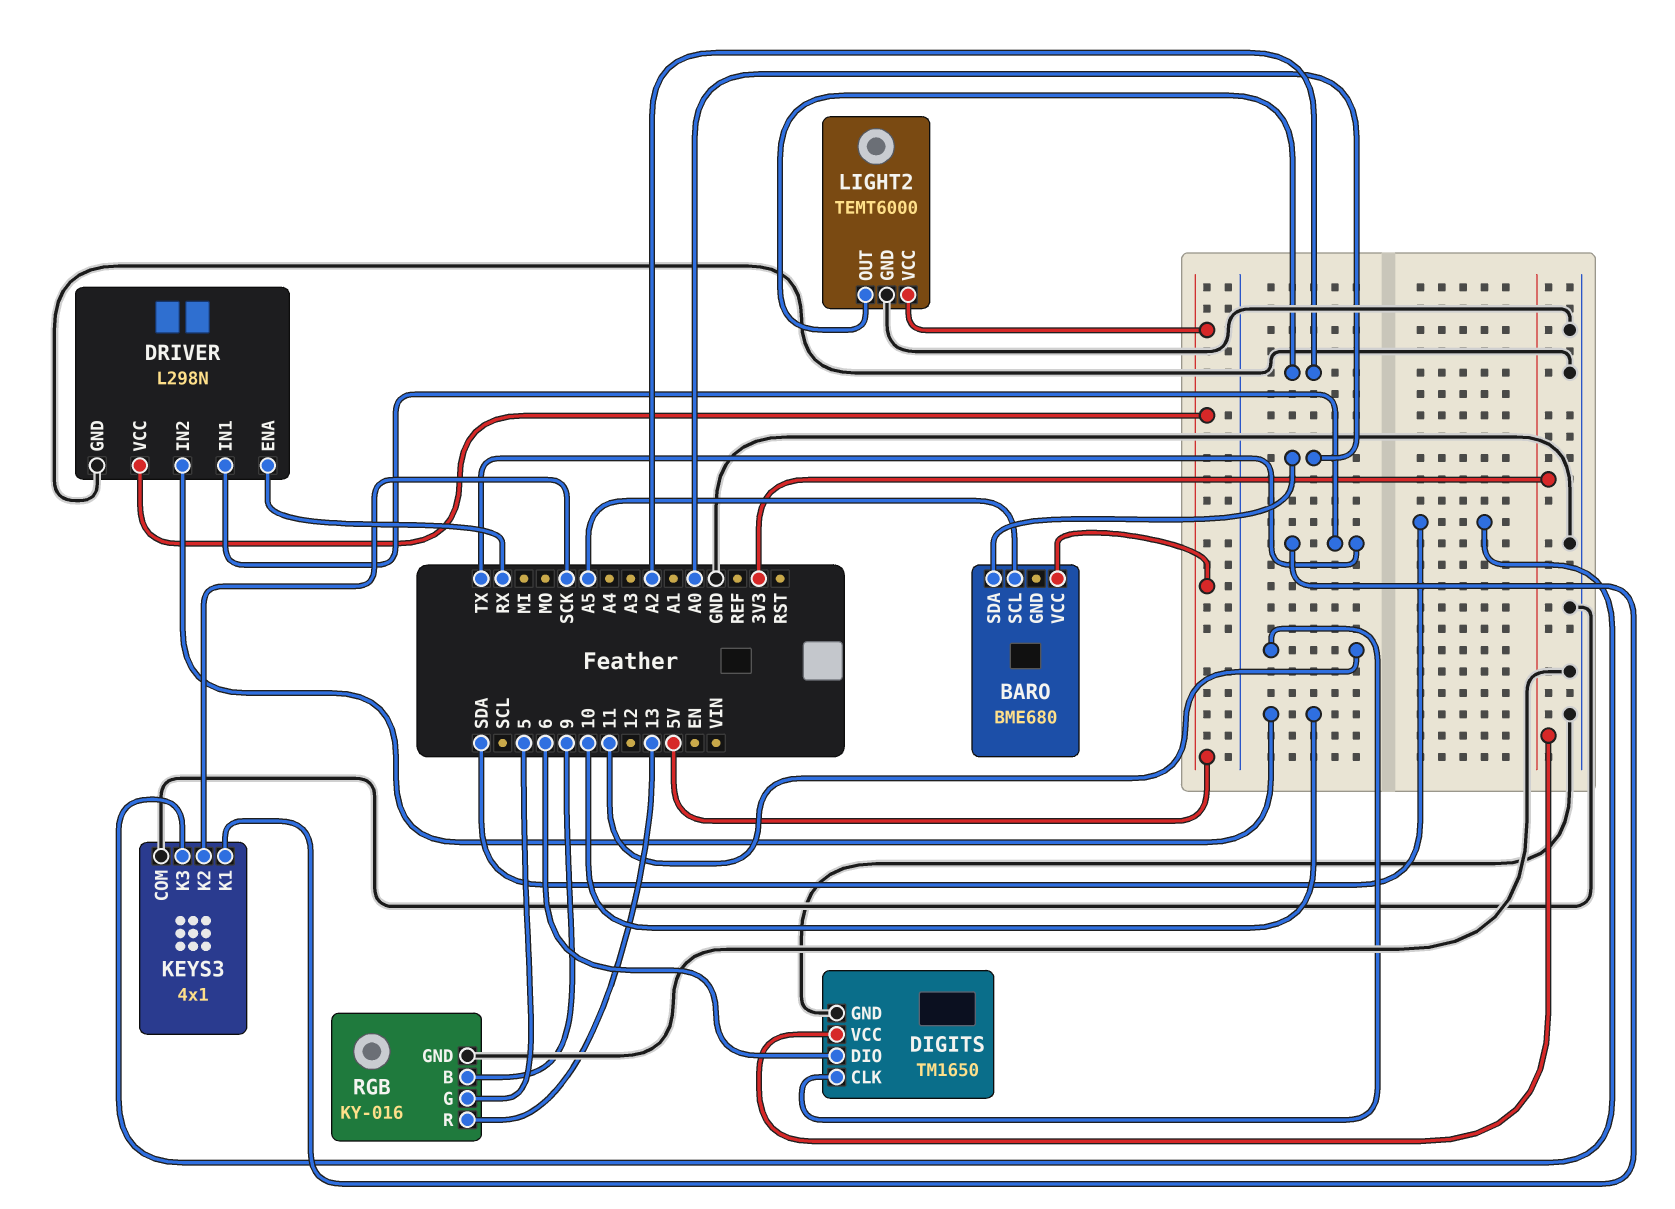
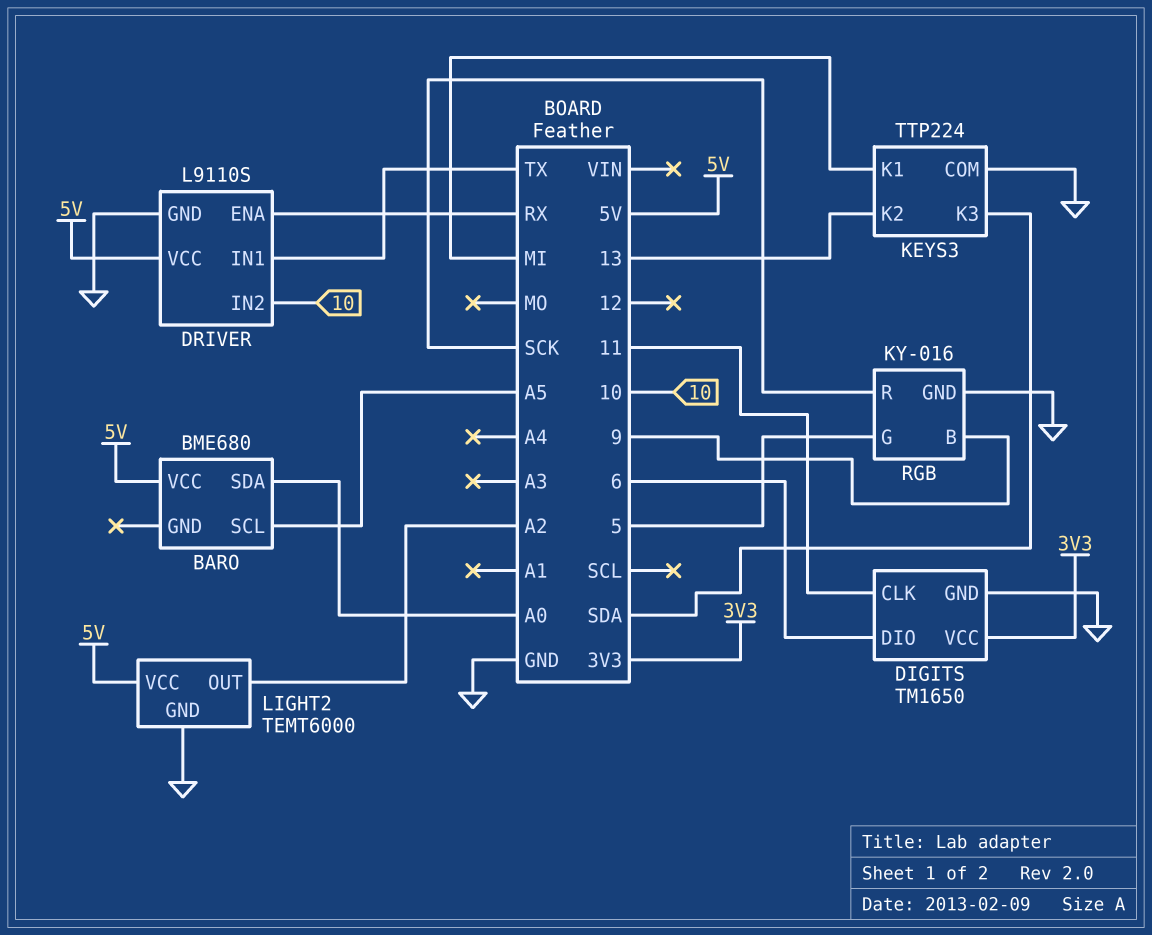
DRIVER: L298N -> L9110S
KEYS3: 4x1 -> TTP224
KEYS3 pin K1: TX -> MI
KEYS3 pin K2: SCK -> 13
RGB pin R: 13 -> SCK

